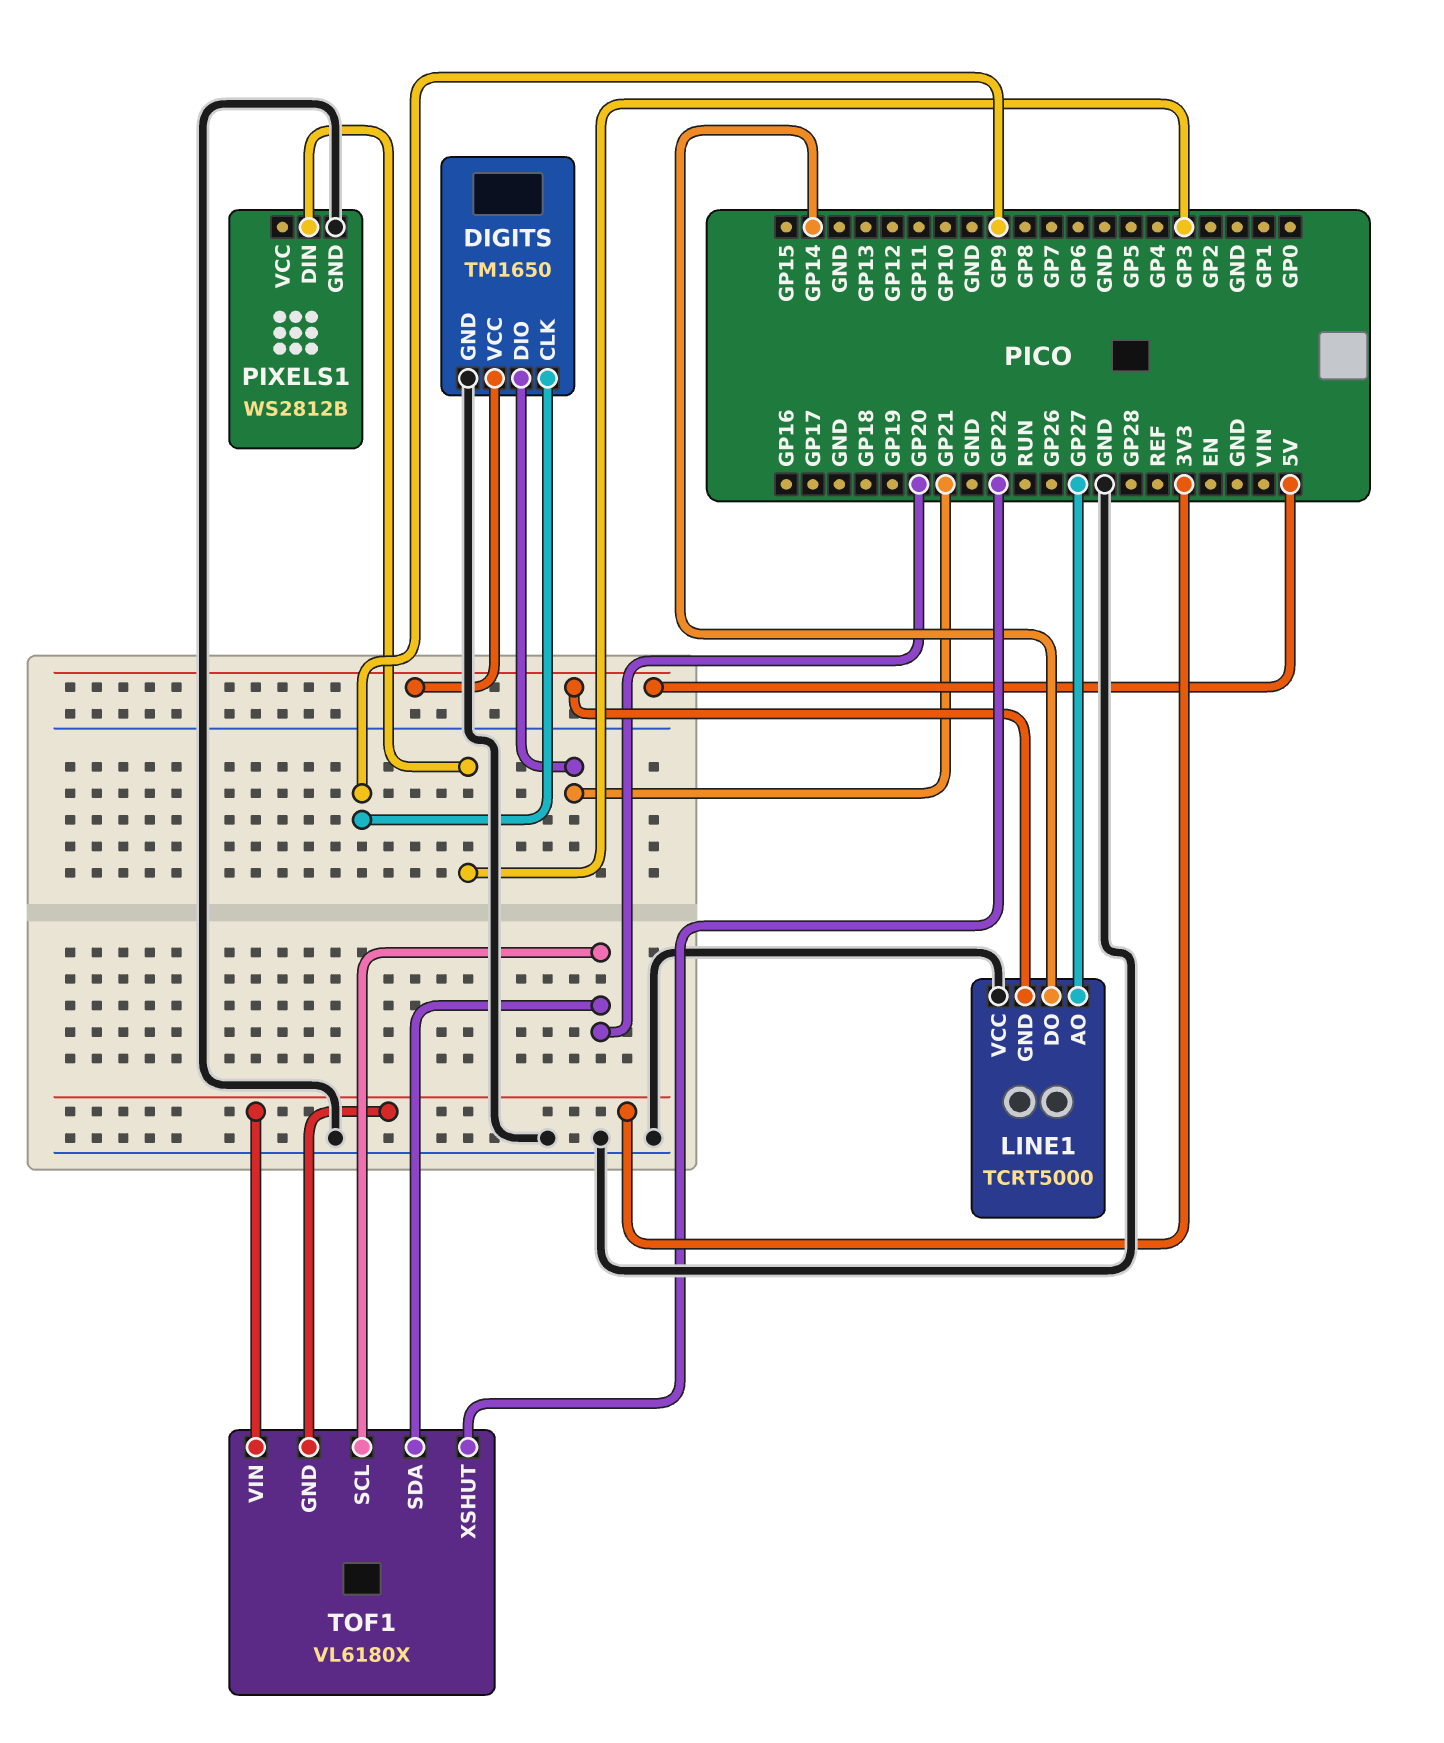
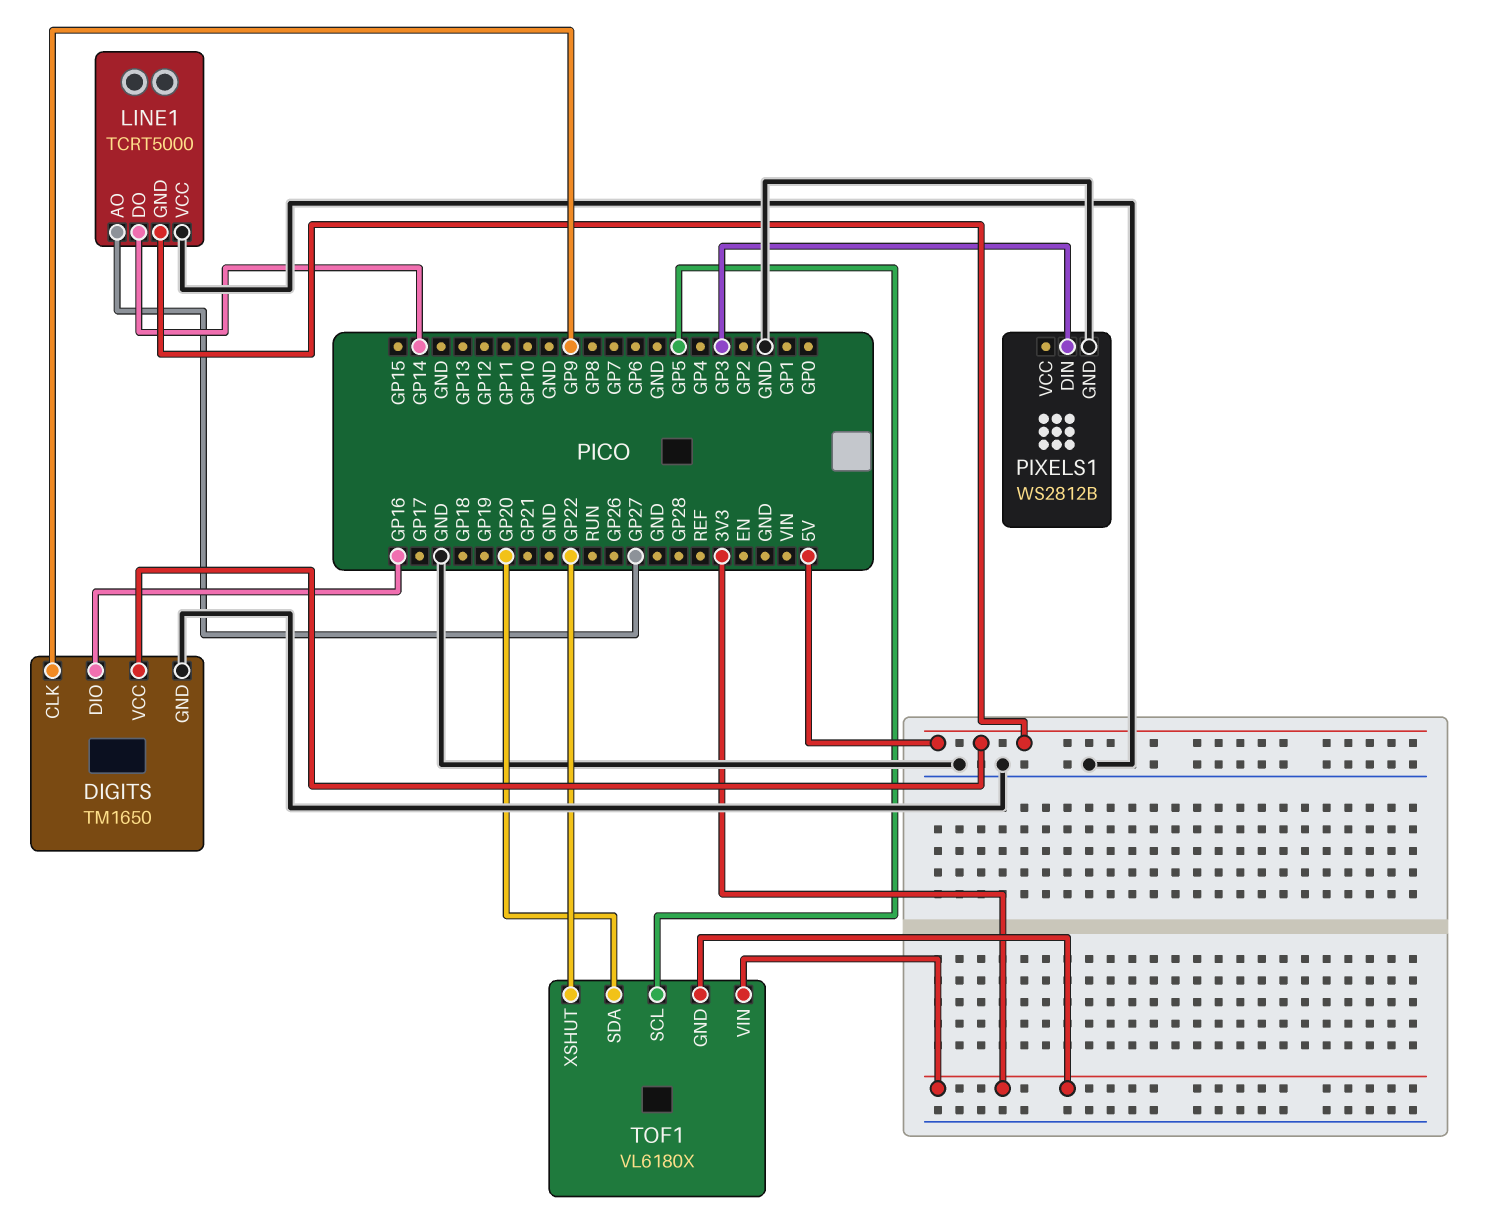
DIGITS pin DIO: GP21 -> GP16
TOF1 pin SCL: GP20 -> GP5

